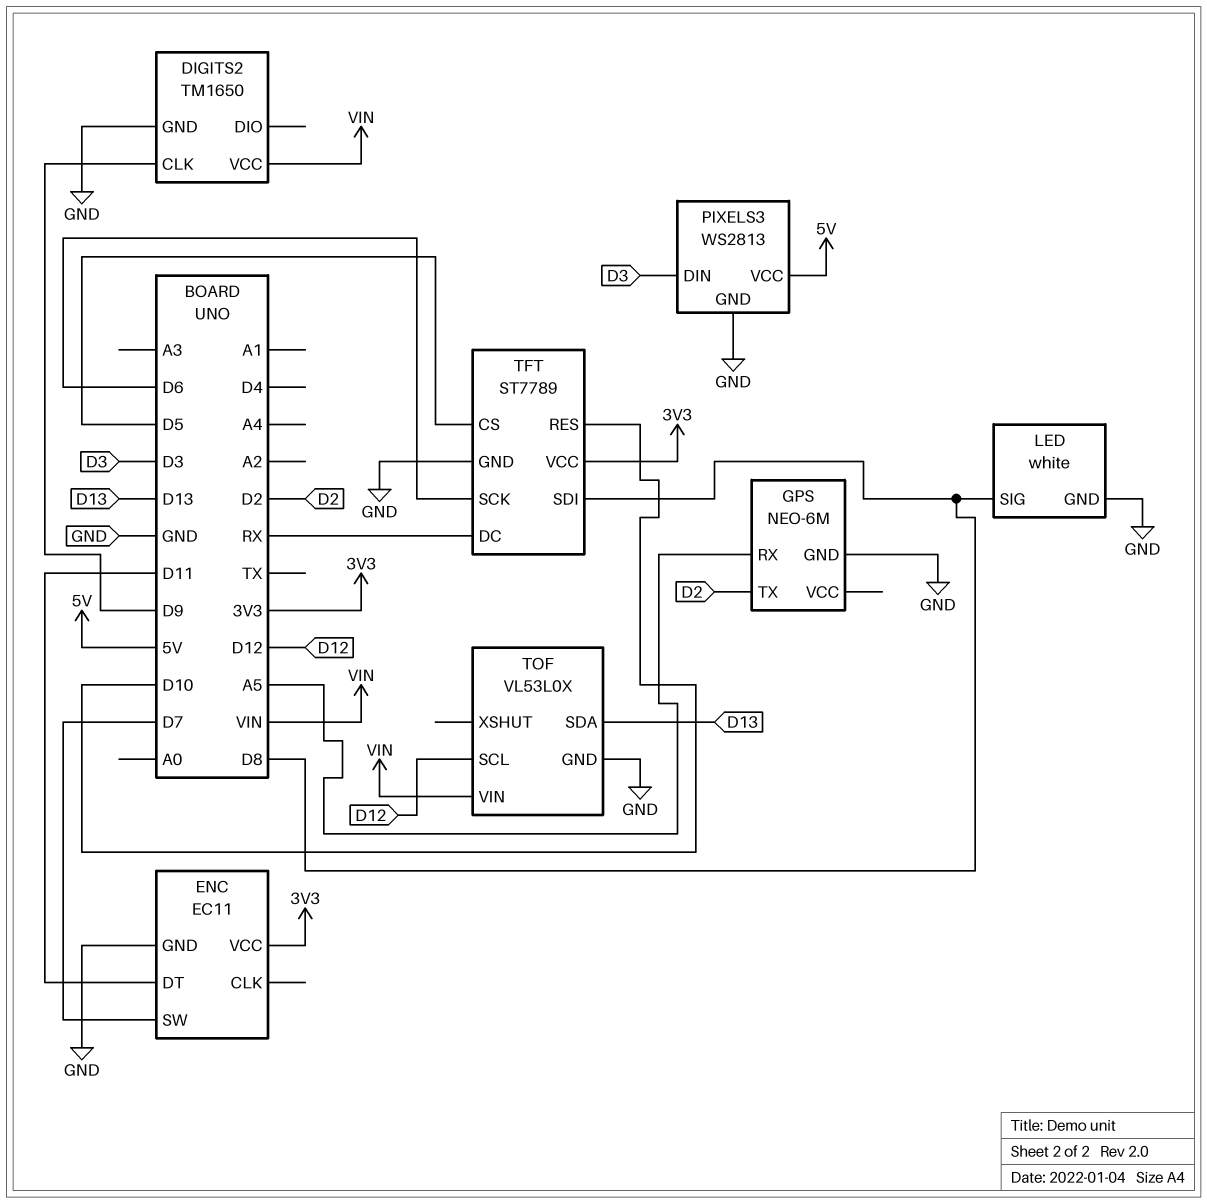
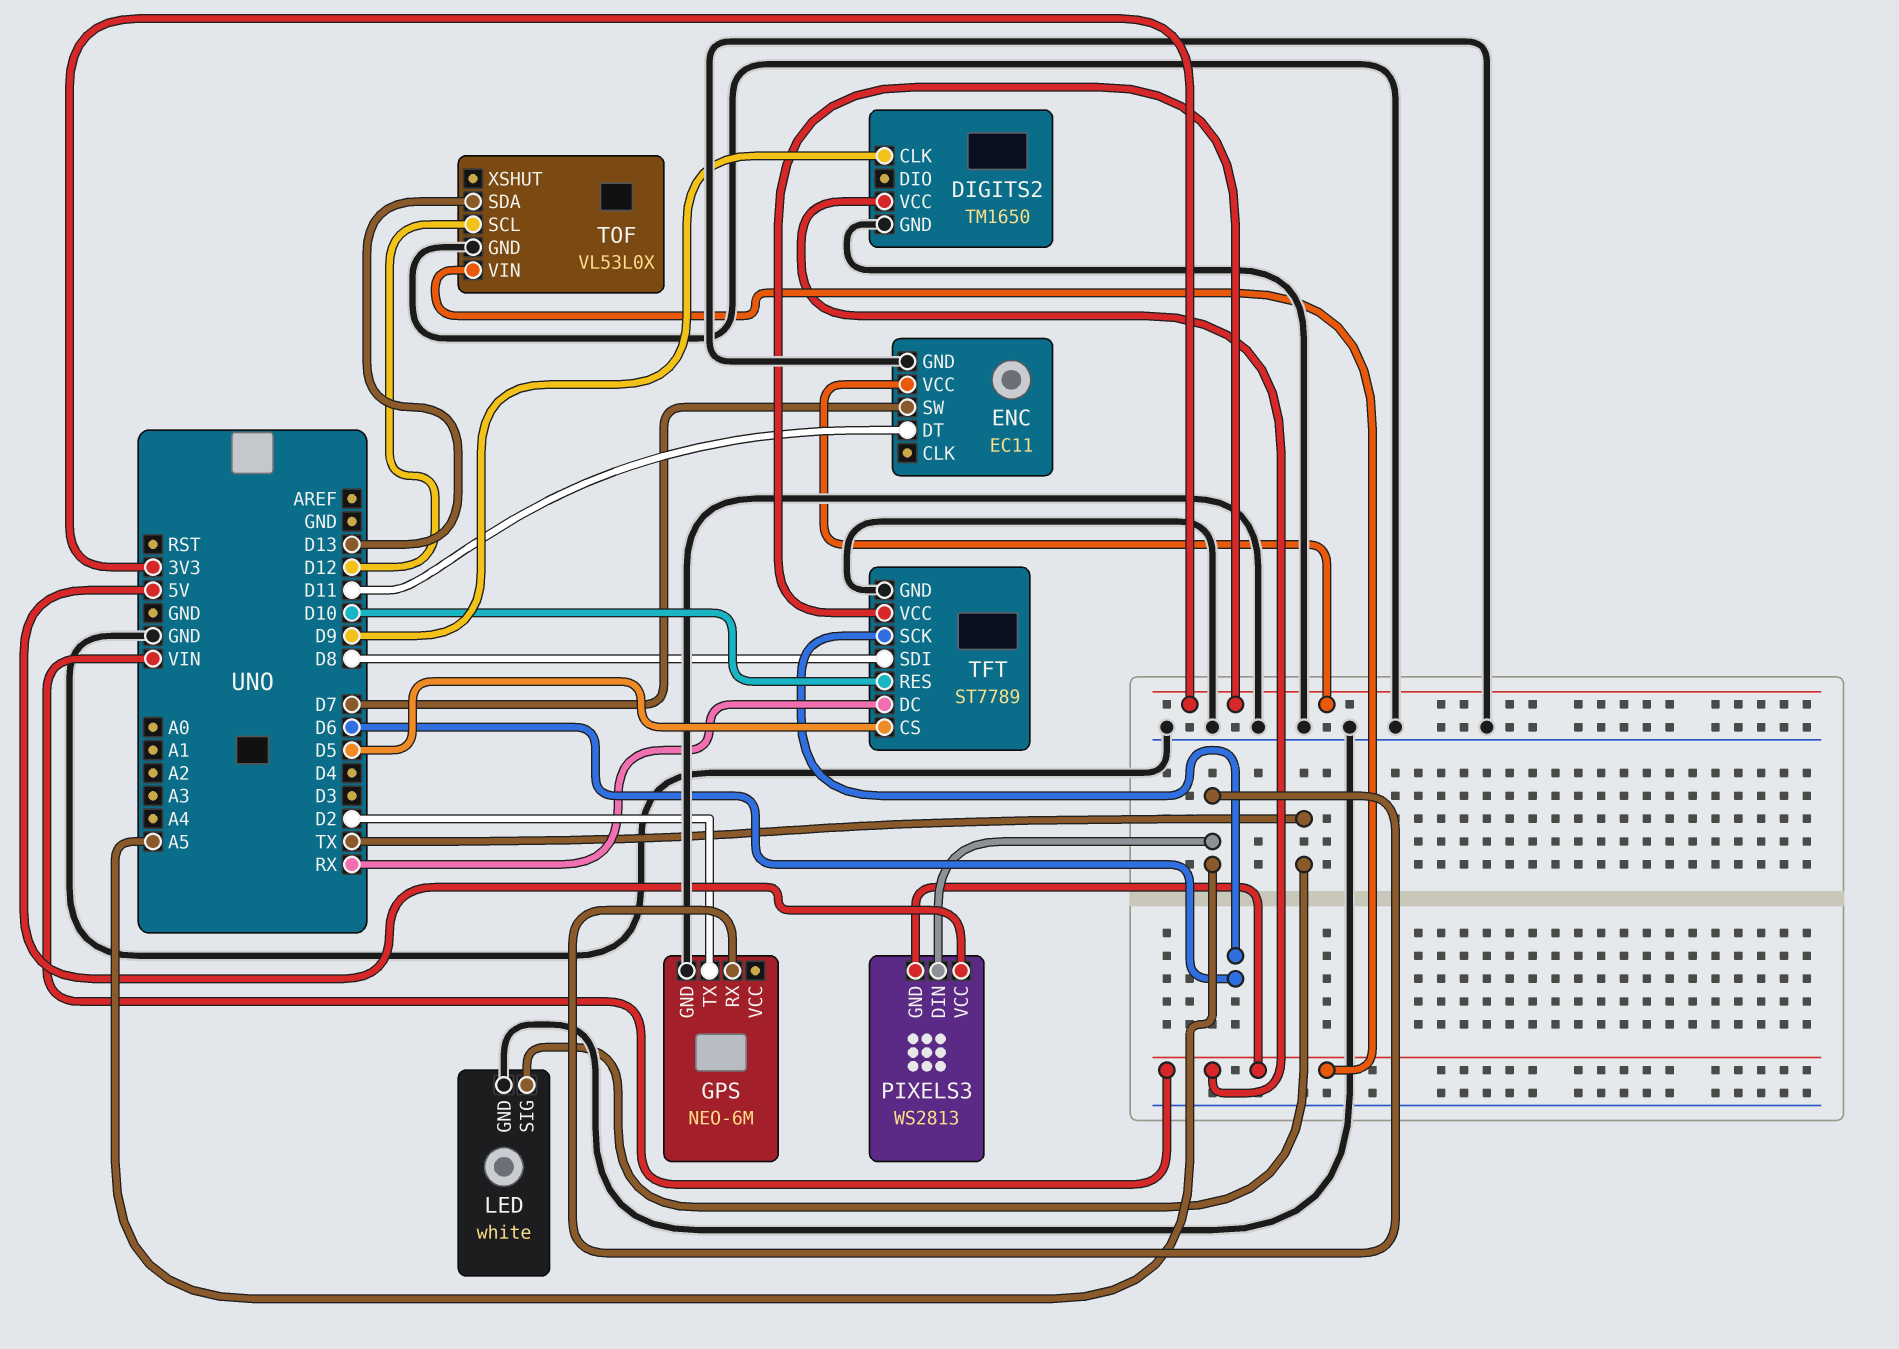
LED pin SIG: D8 -> TX
PIXELS3 pin DIN: D3 -> A5
PIXELS3 pin GND: GND -> VIN

